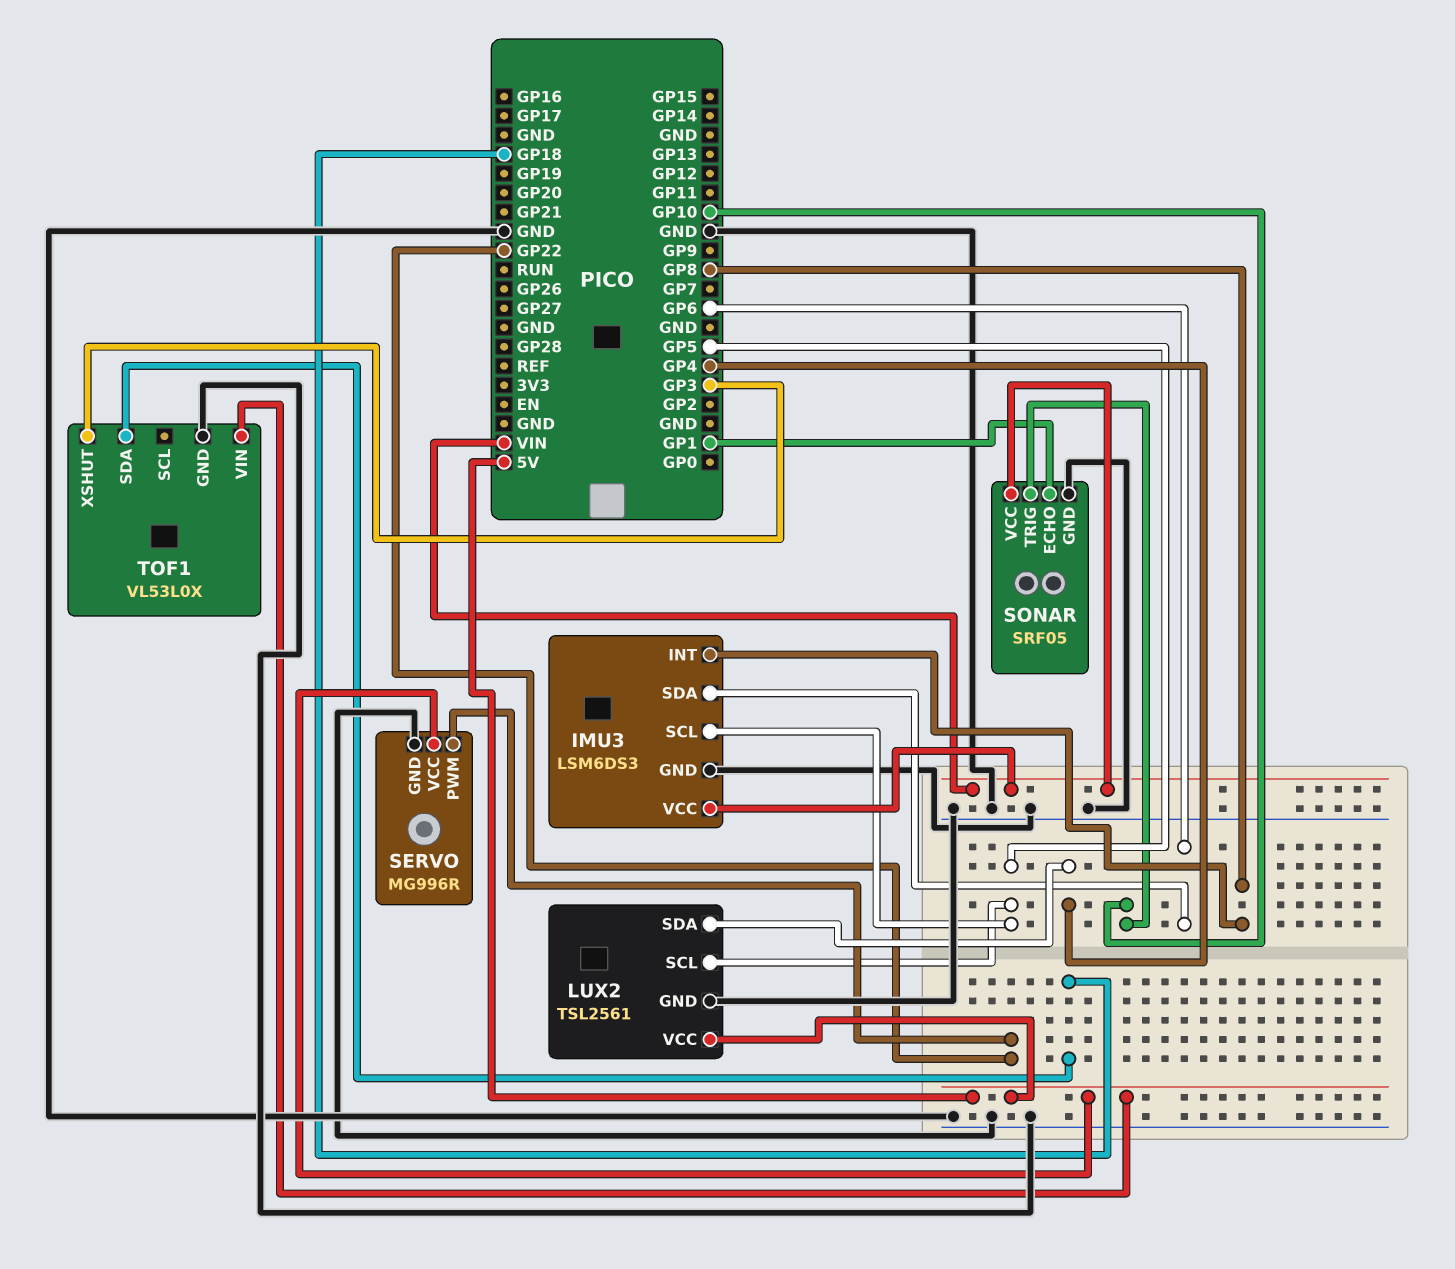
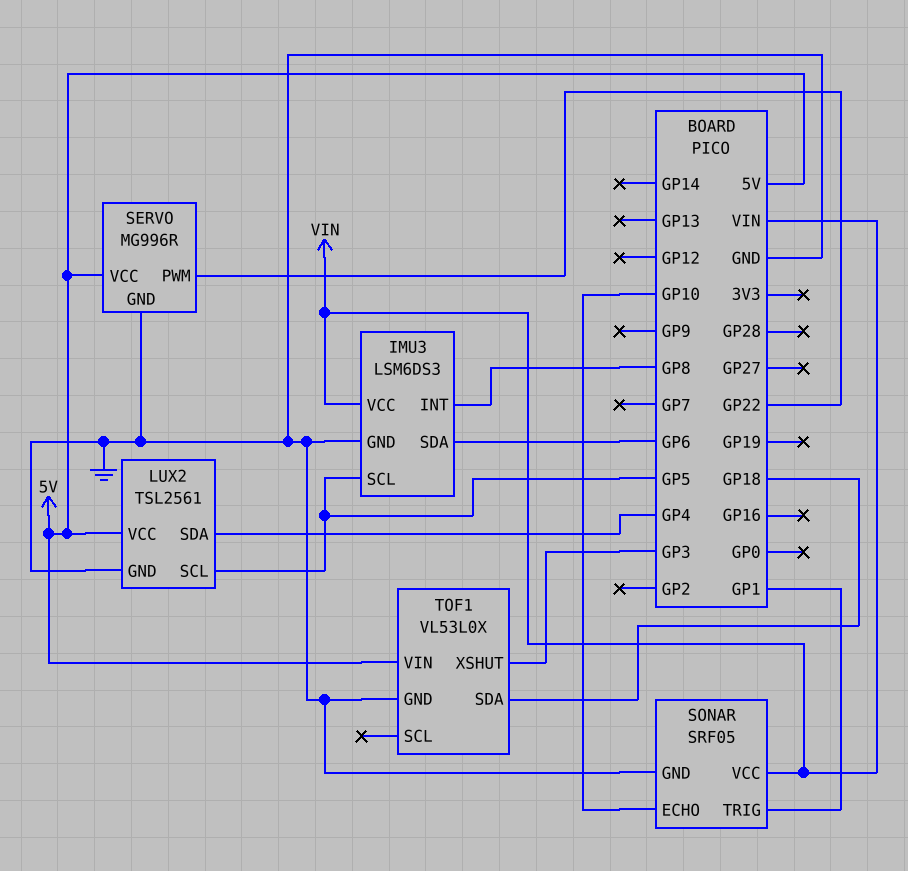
SONAR pin ECHO: GP1 -> GP10
SONAR pin TRIG: GP10 -> GP1

